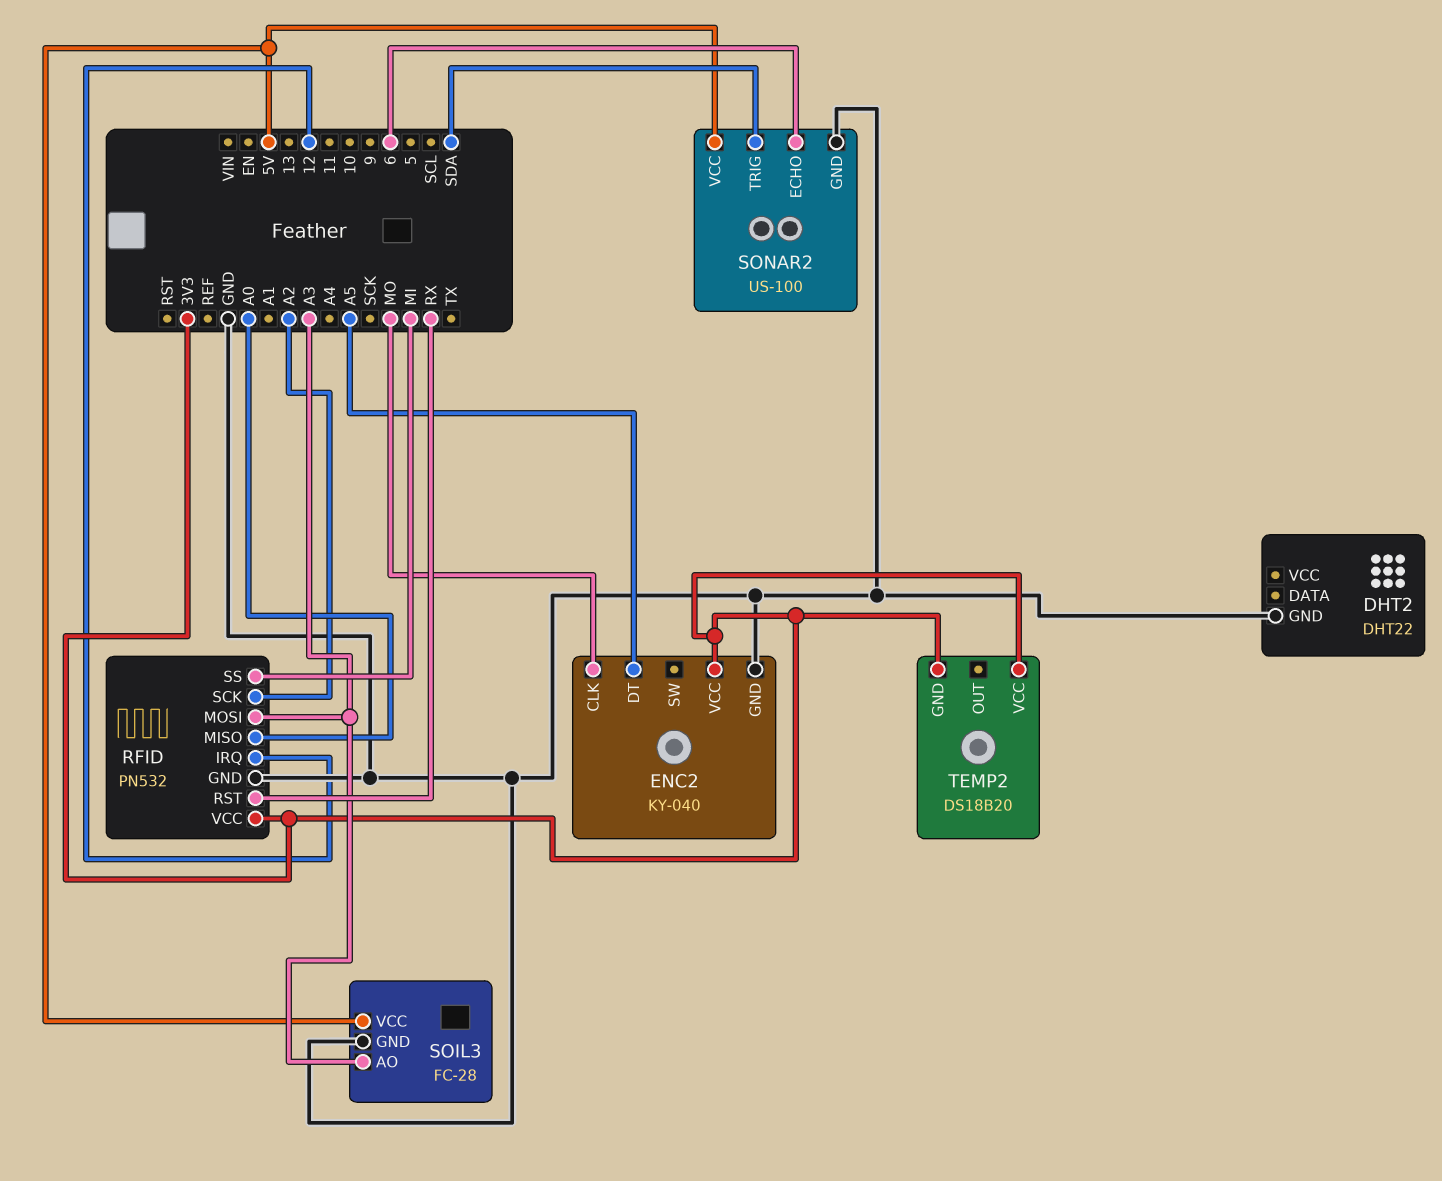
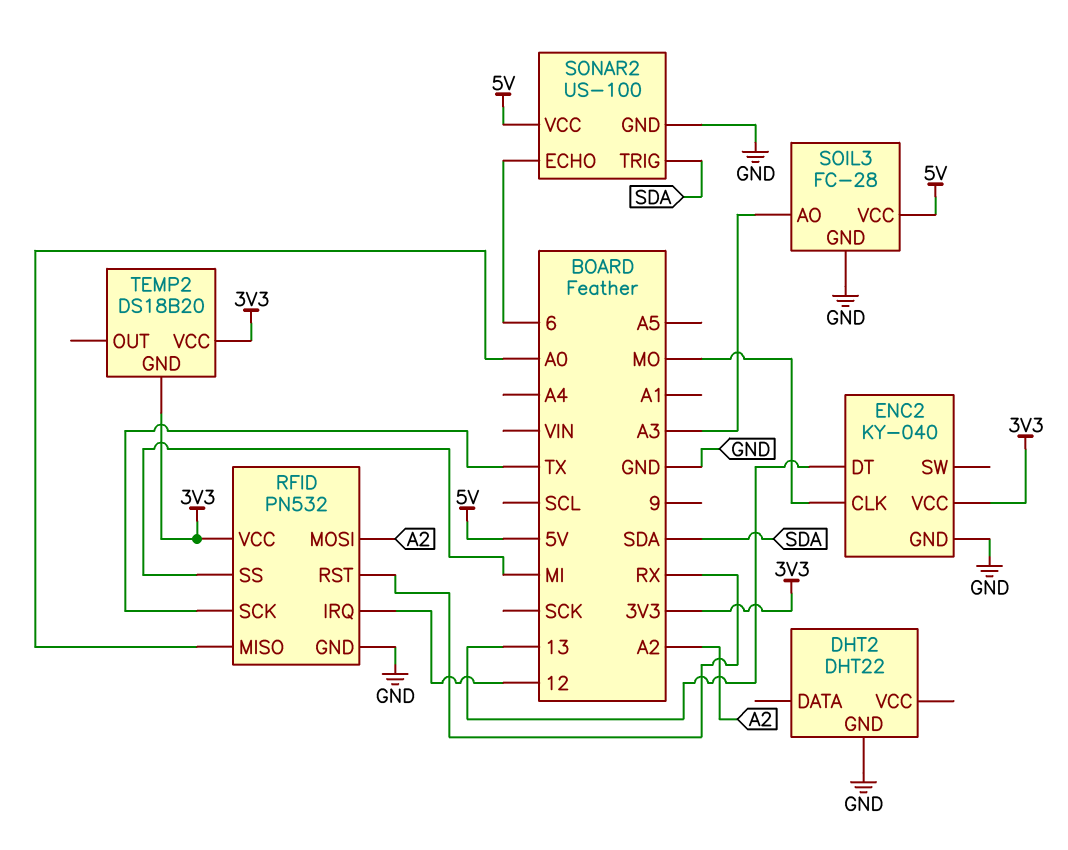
ENC2 pin DT: A5 -> 13
RFID pin MOSI: A3 -> A2
RFID pin SCK: A2 -> TX

